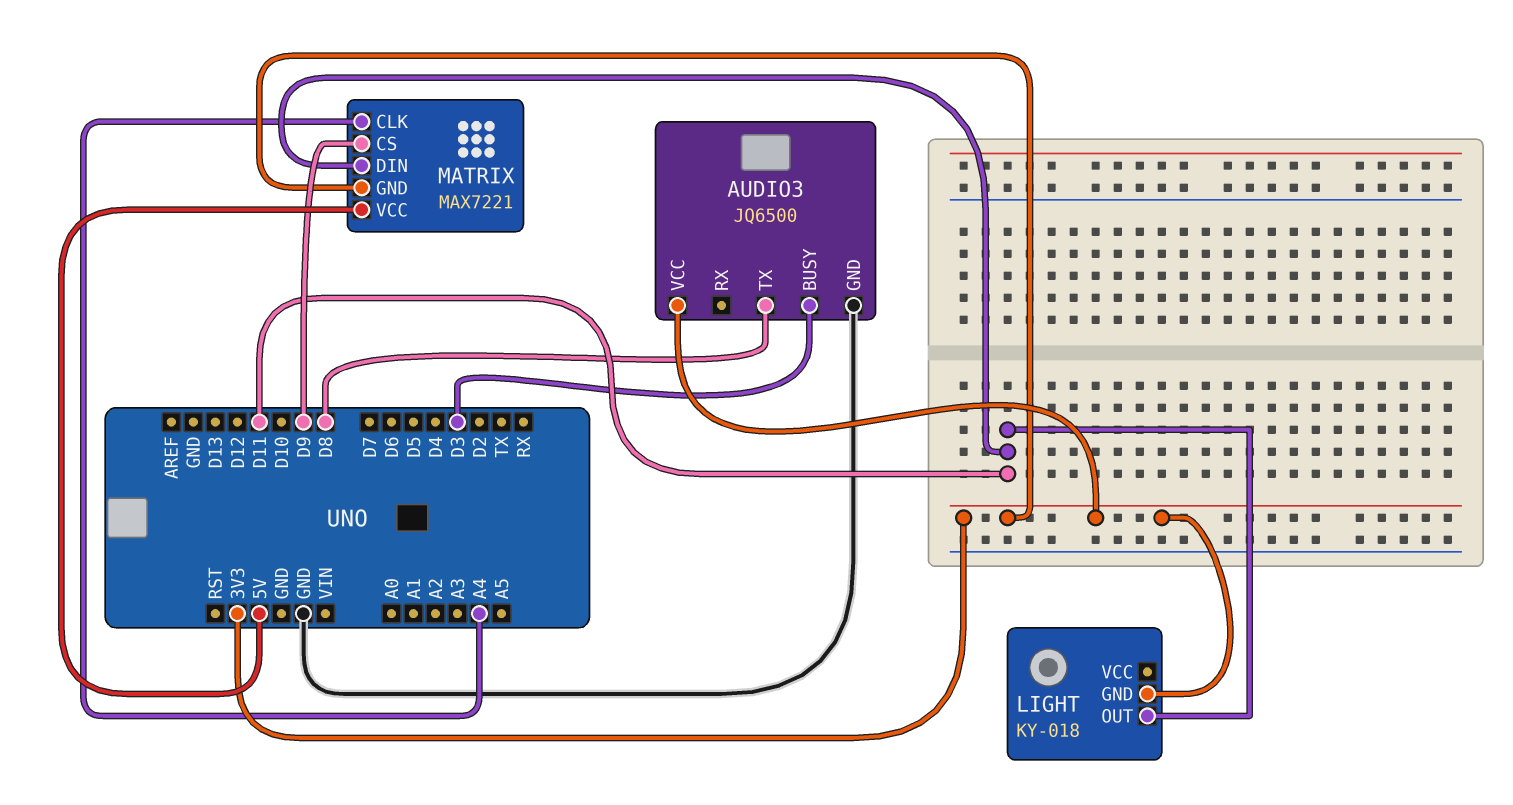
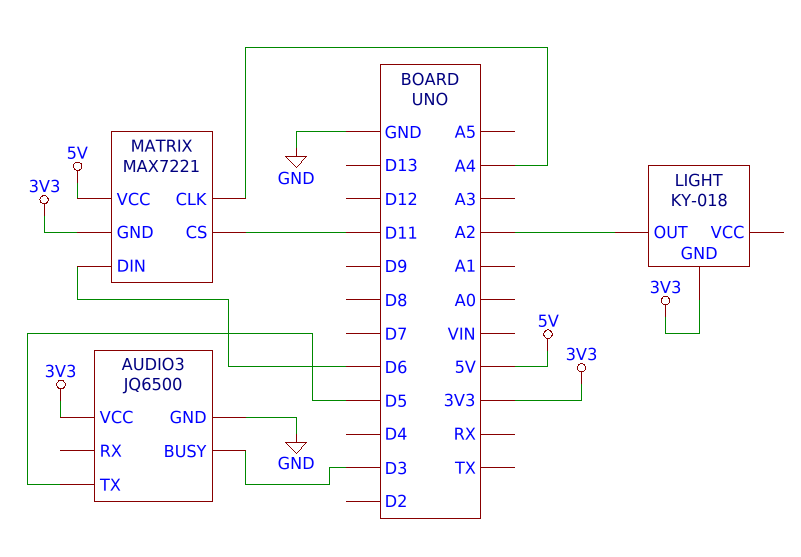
AUDIO3 pin TX: D8 -> D5
LIGHT pin OUT: D11 -> A2
MATRIX pin CS: D9 -> D11
MATRIX pin DIN: D11 -> D6

